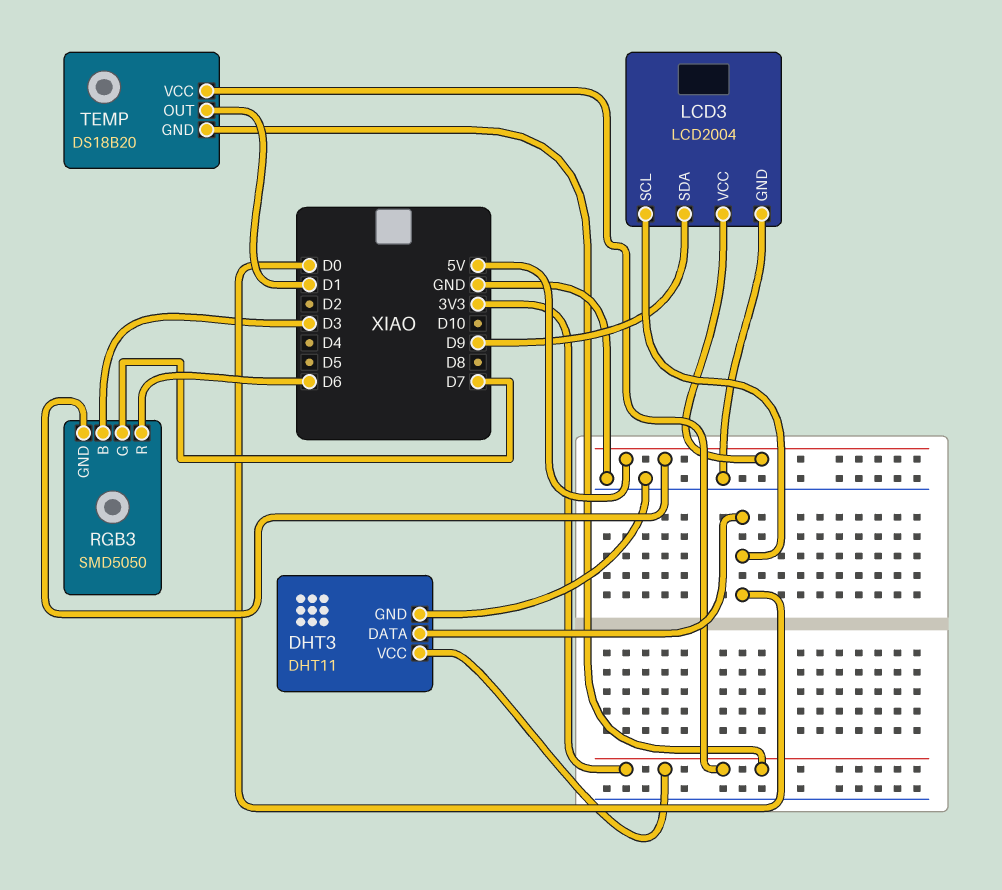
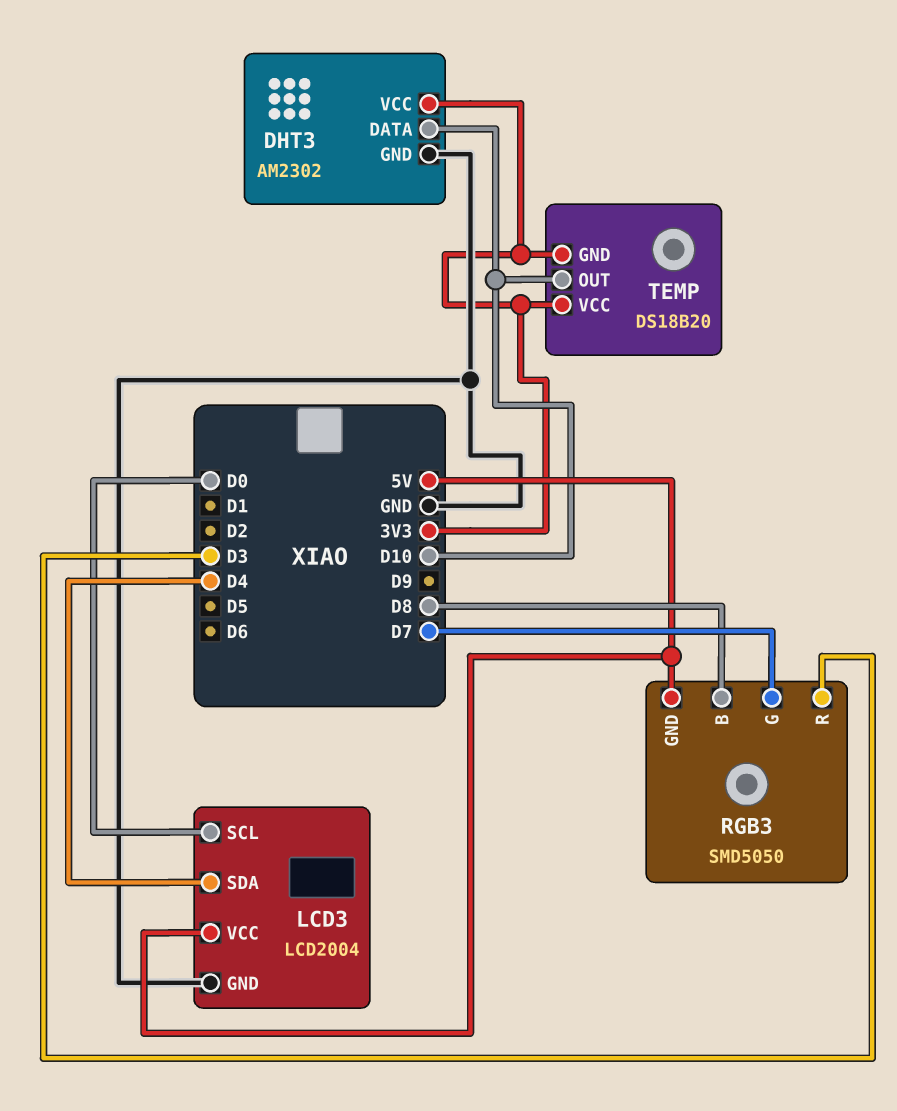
DHT3: DHT11 -> AM2302
DHT3 pin DATA: D0 -> D10
LCD3 pin SDA: D9 -> D4
RGB3 pin B: D3 -> D8
RGB3 pin R: D6 -> D3
TEMP pin OUT: D1 -> D10

